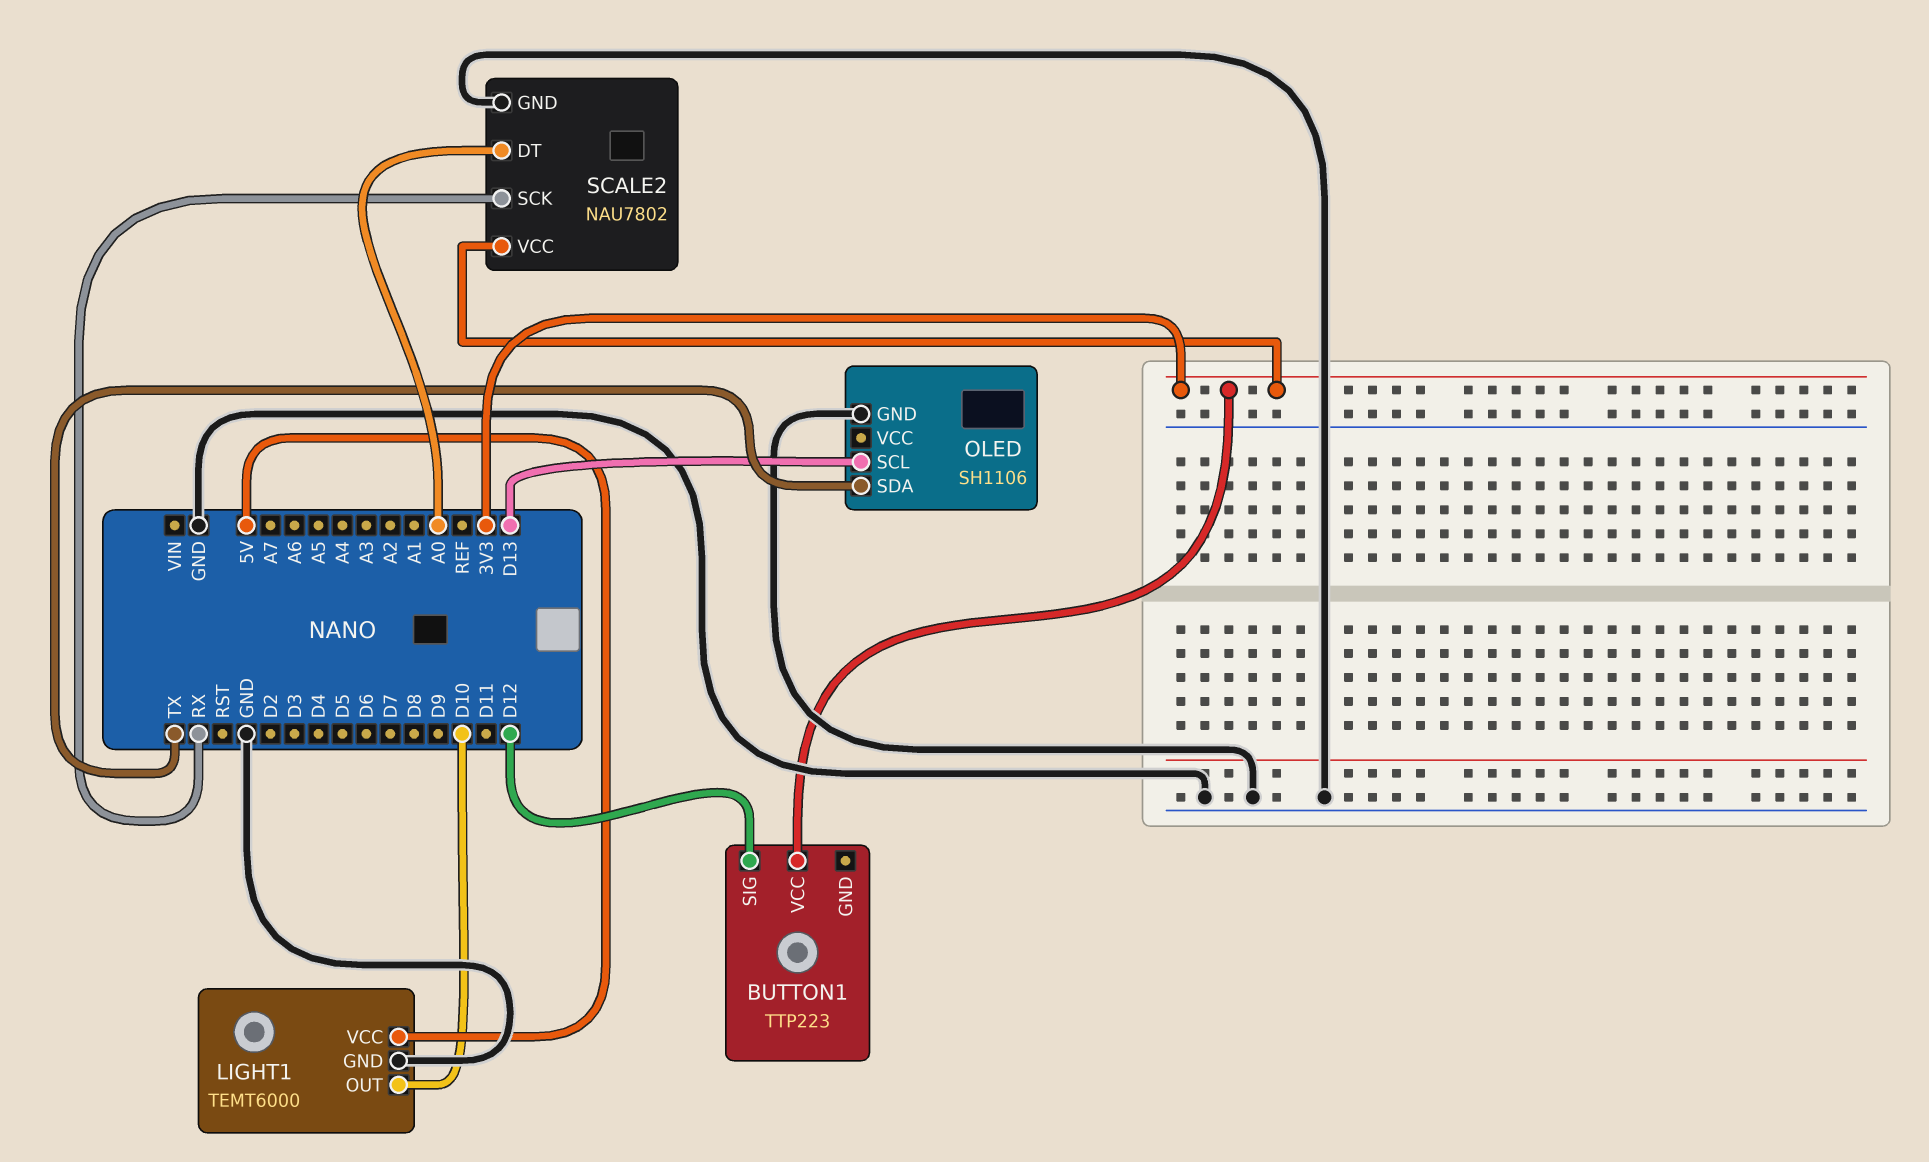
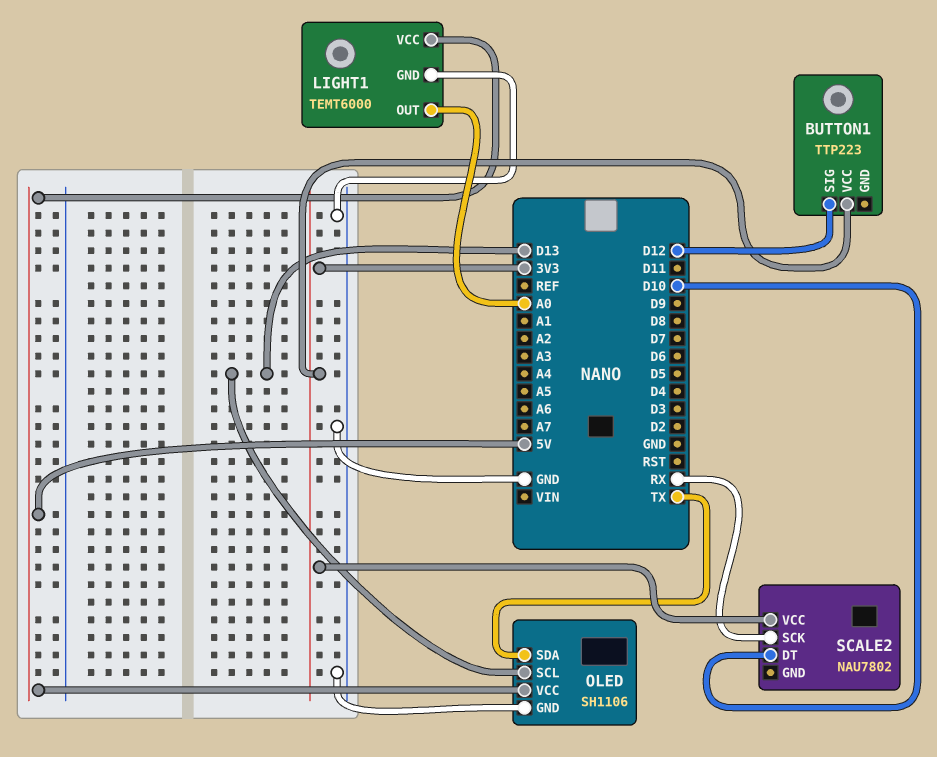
LIGHT1 pin OUT: D10 -> A0
OLED pin VCC: none -> 5V
SCALE2 pin DT: A0 -> D10
SCALE2 pin GND: GND -> none

